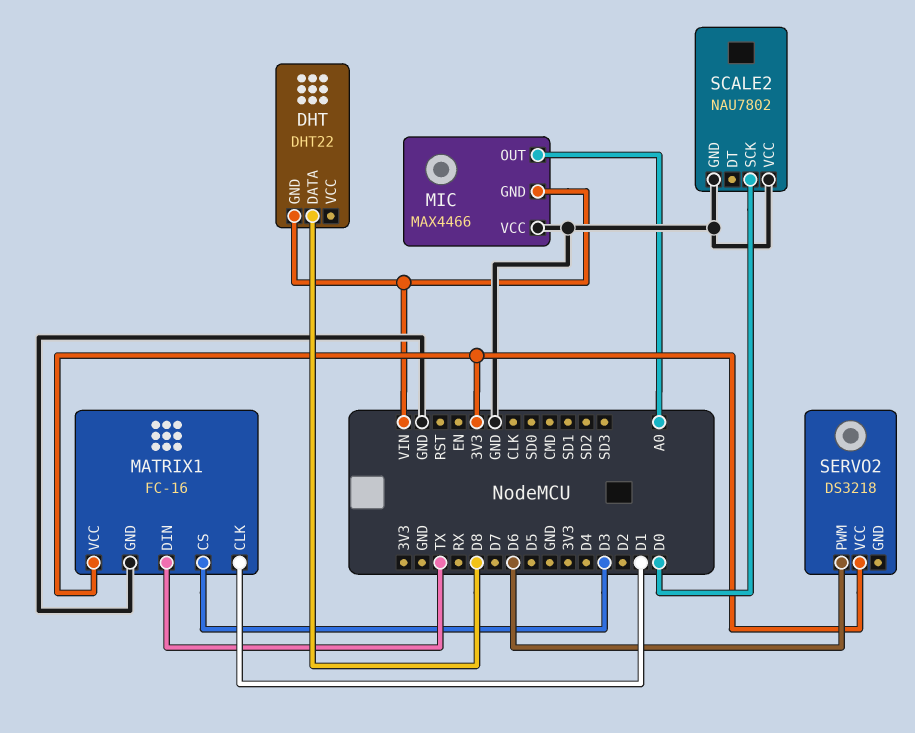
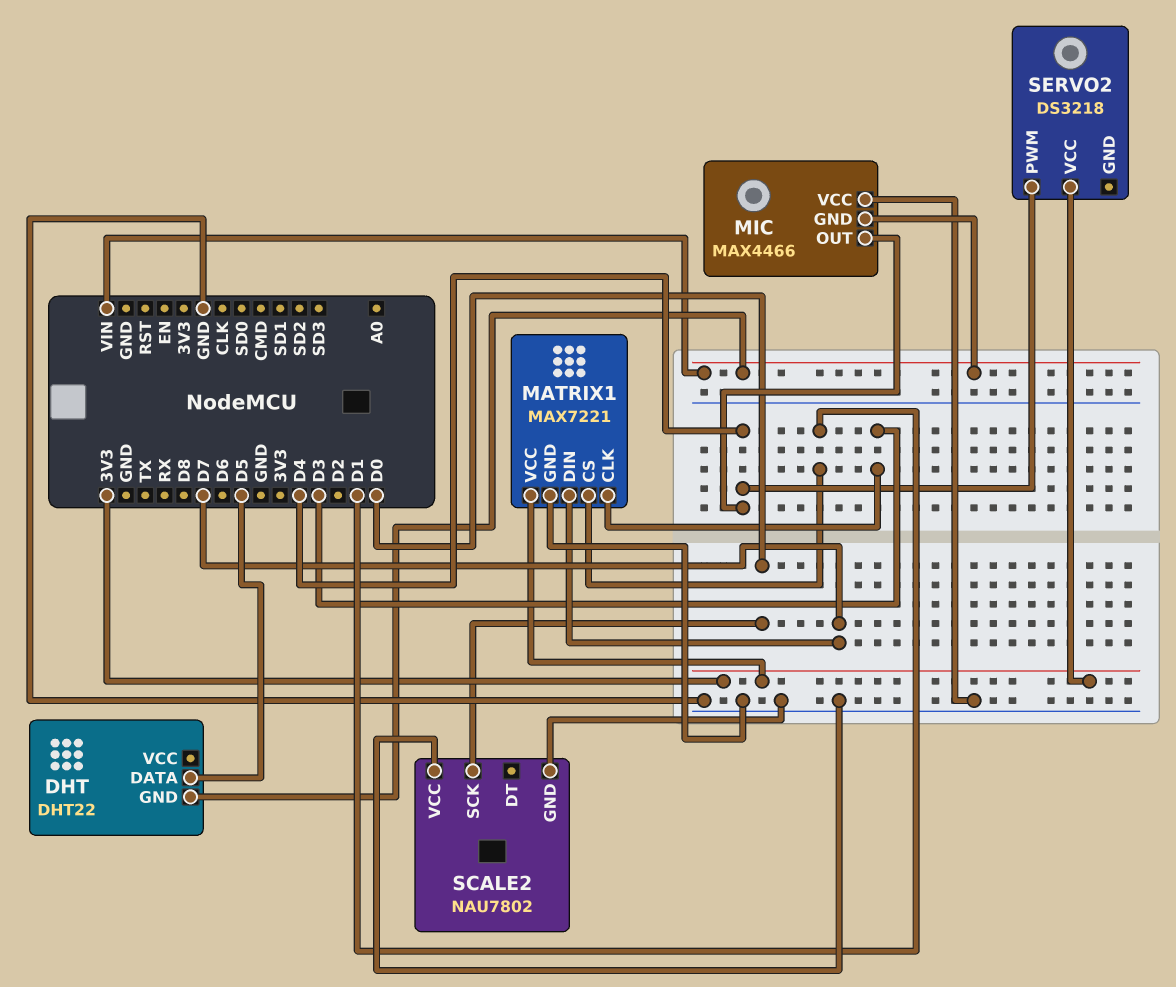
DHT pin DATA: D8 -> D5
MATRIX1: FC-16 -> MAX7221
MATRIX1 pin CLK: D1 -> D3
MATRIX1 pin CS: D3 -> D1
MATRIX1 pin DIN: TX -> D7
MIC pin OUT: A0 -> D4
SERVO2 pin PWM: D6 -> D4

